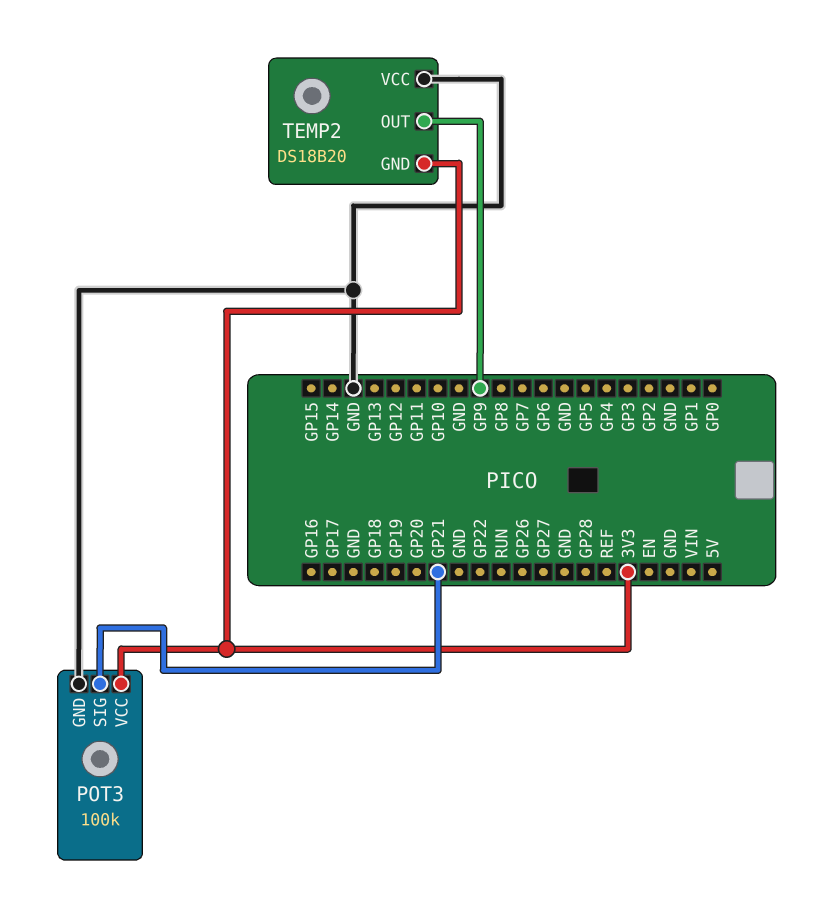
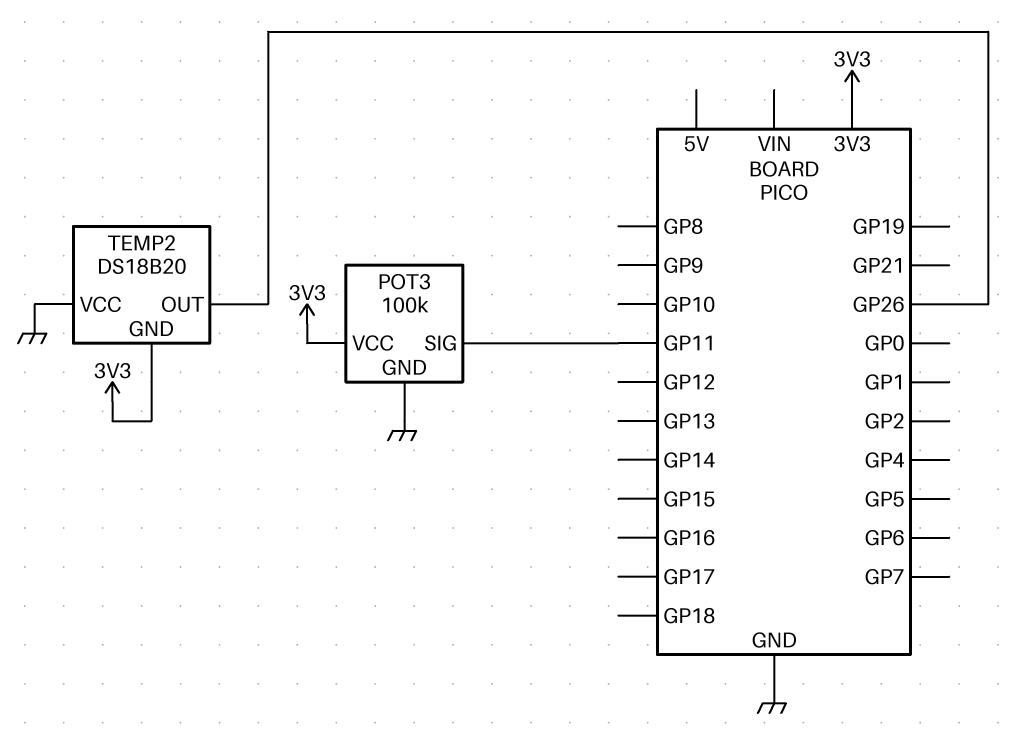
POT3 pin SIG: GP21 -> GP11
TEMP2 pin OUT: GP9 -> GP26

